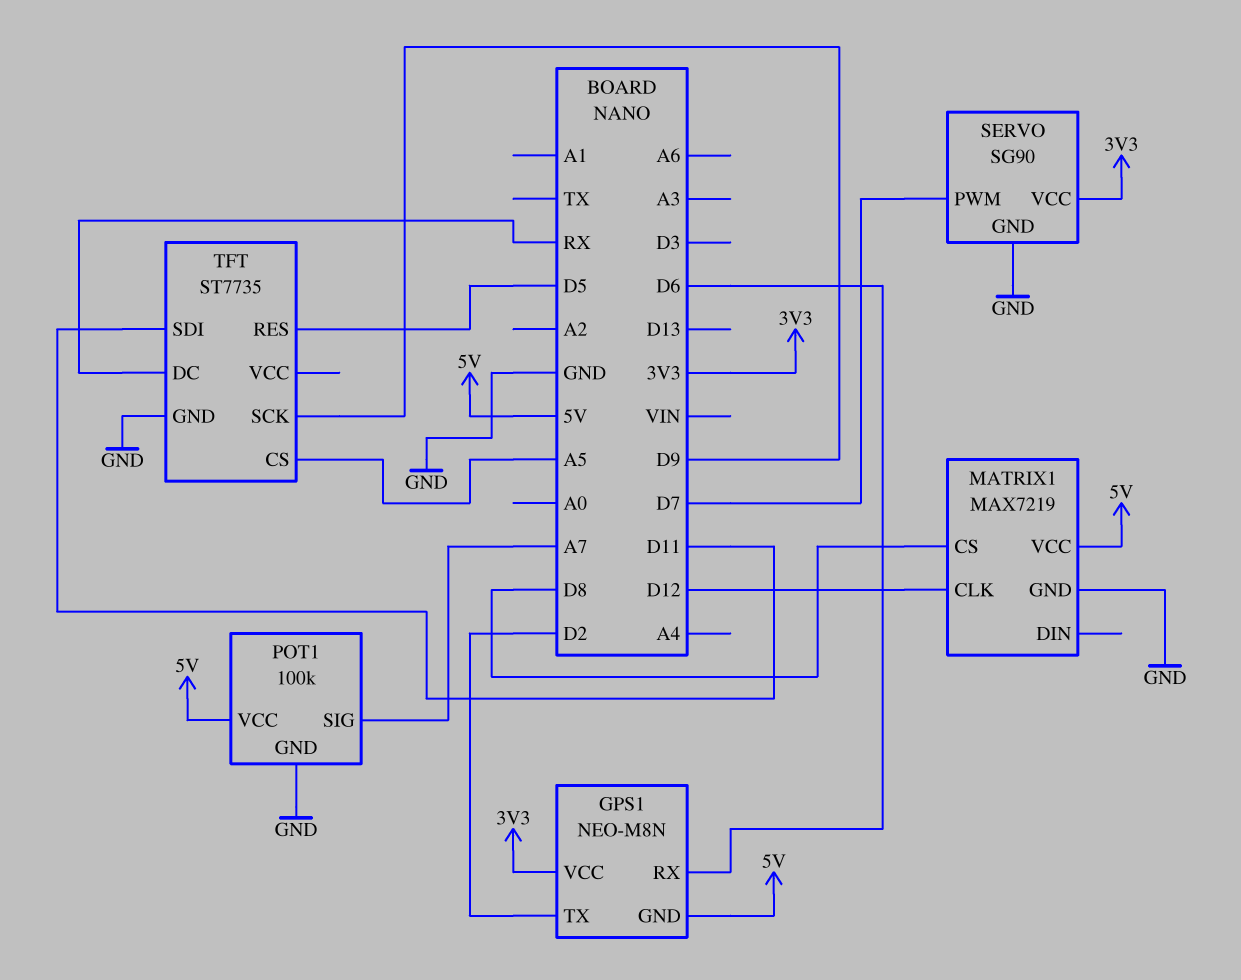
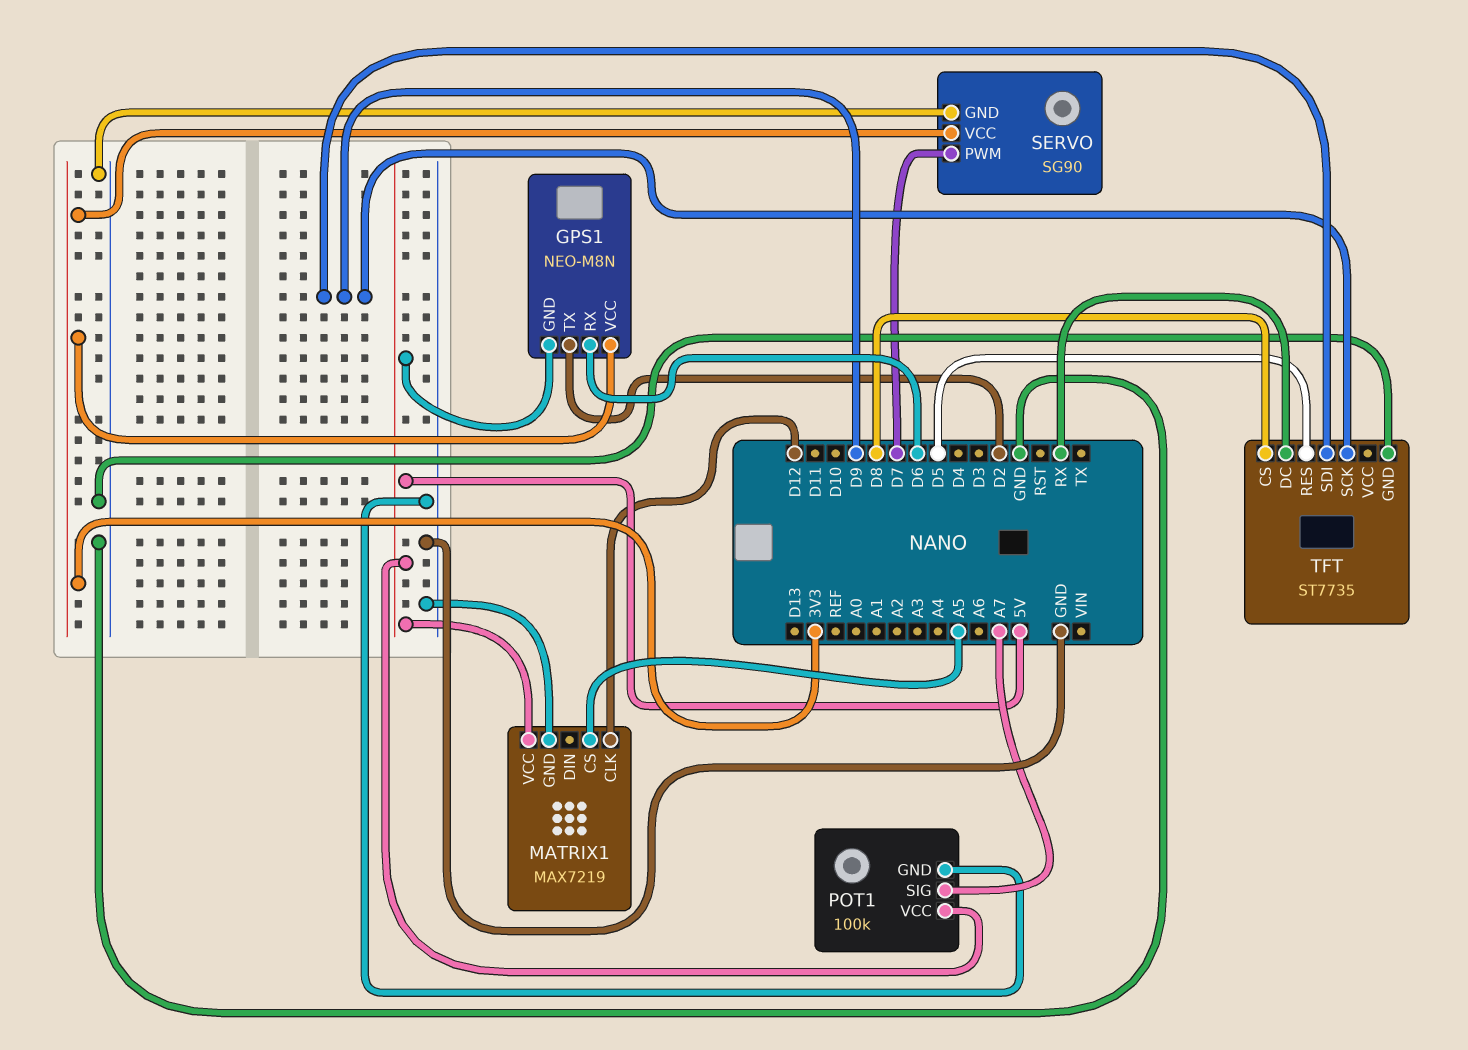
MATRIX1 pin CS: D8 -> A5
TFT pin CS: A5 -> D8
TFT pin SDI: D11 -> D9

